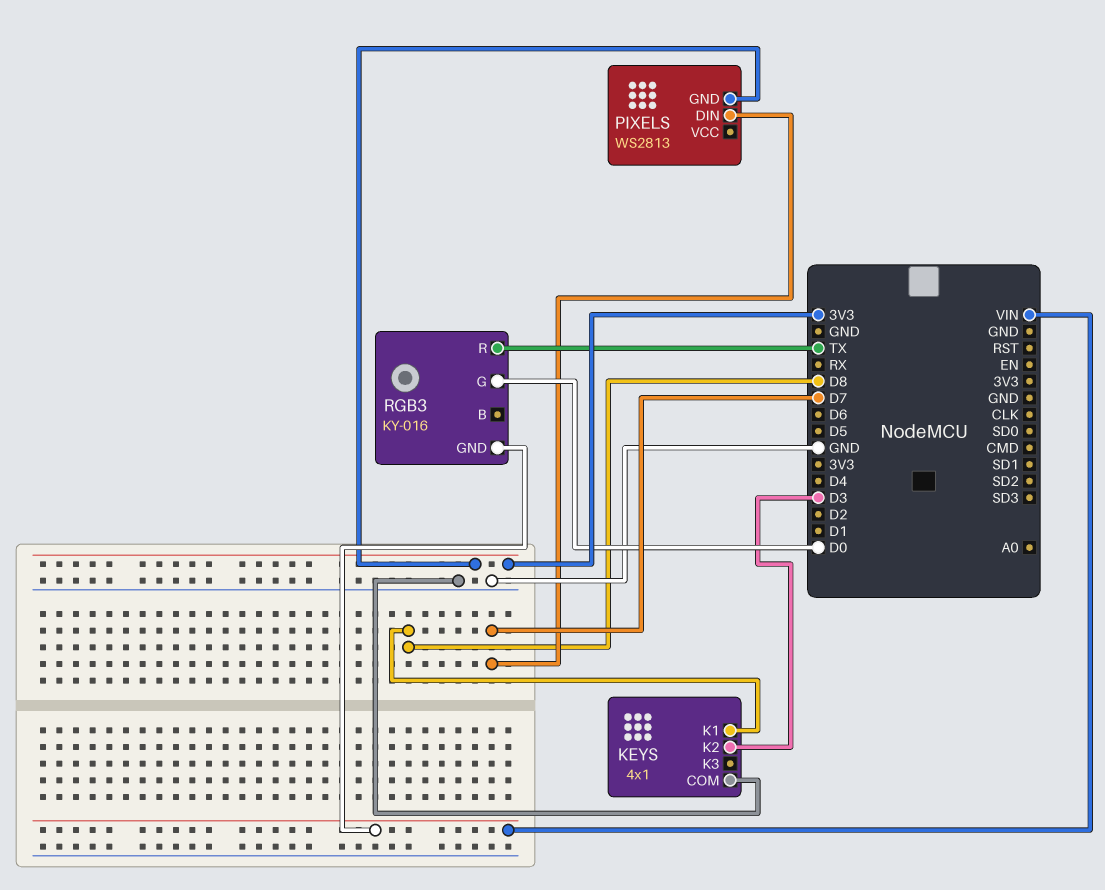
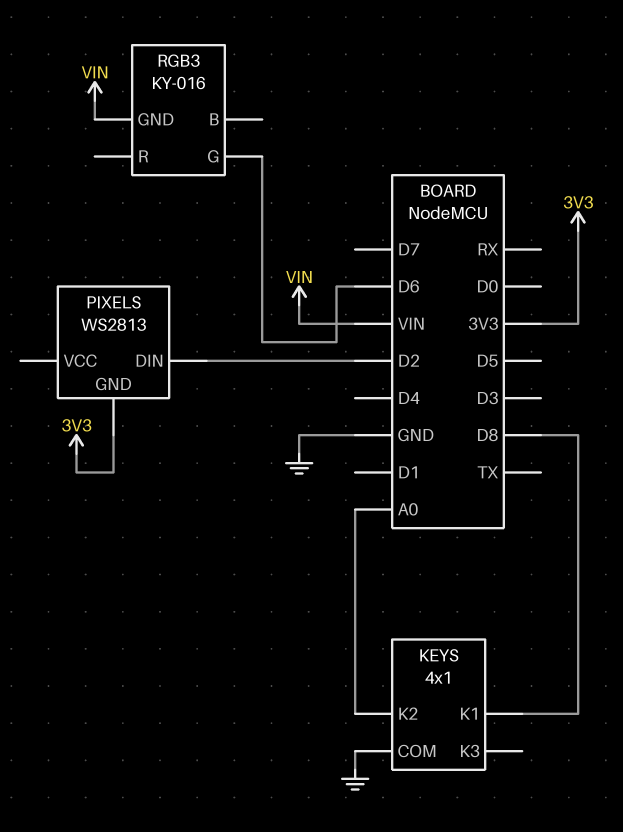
KEYS pin K2: D3 -> A0
PIXELS pin DIN: D7 -> D2
RGB3 pin G: D0 -> D6
RGB3 pin R: TX -> none

